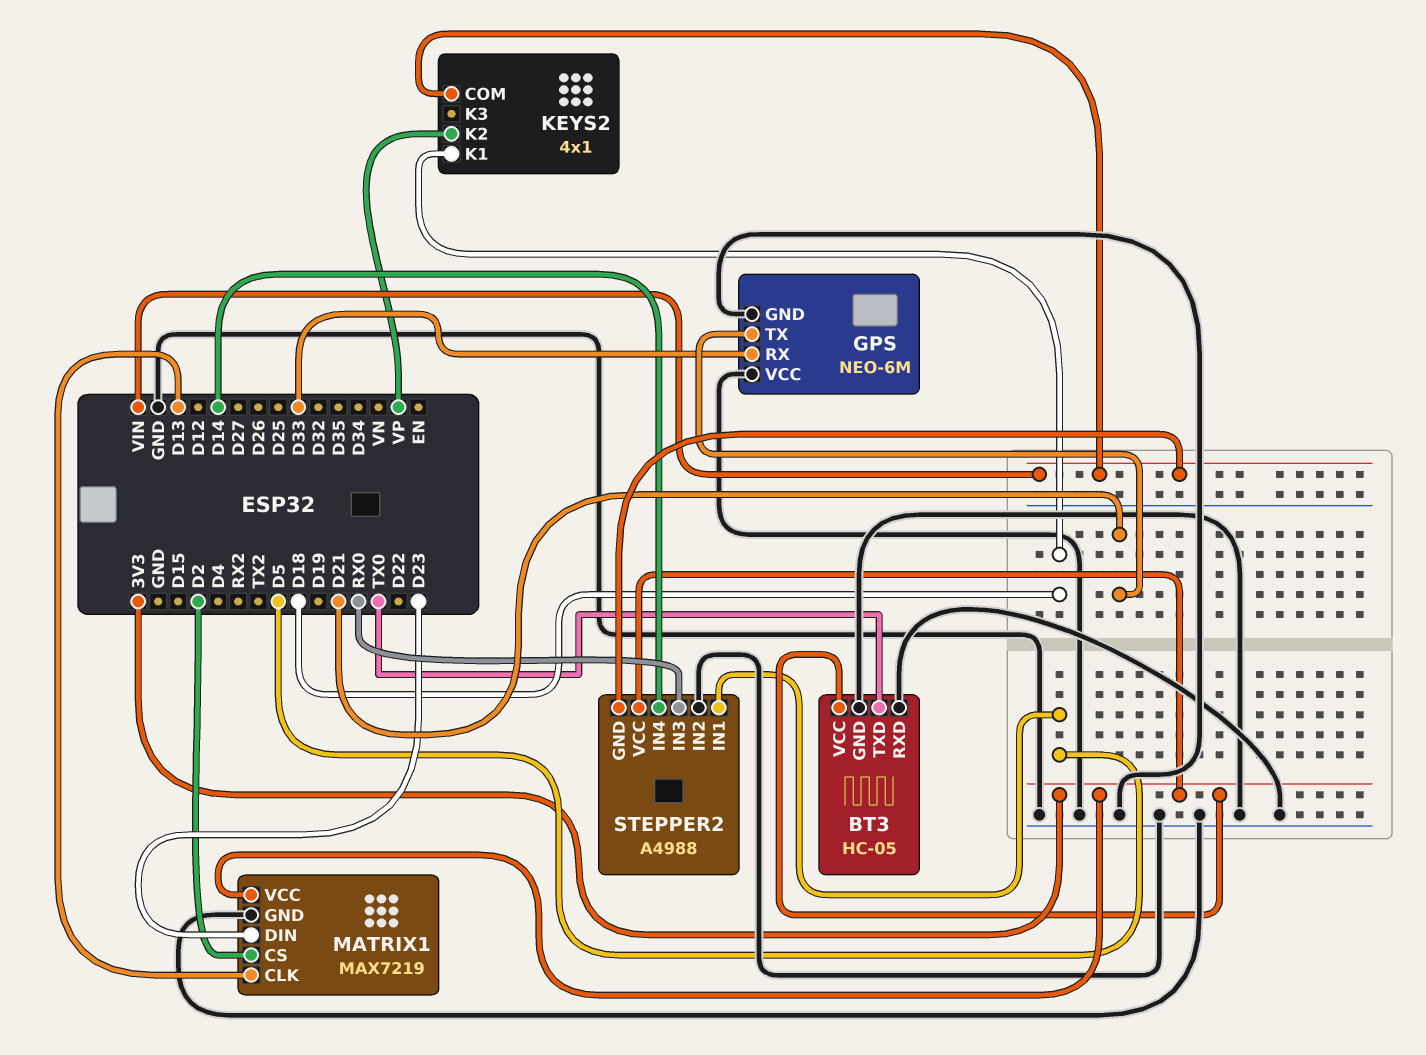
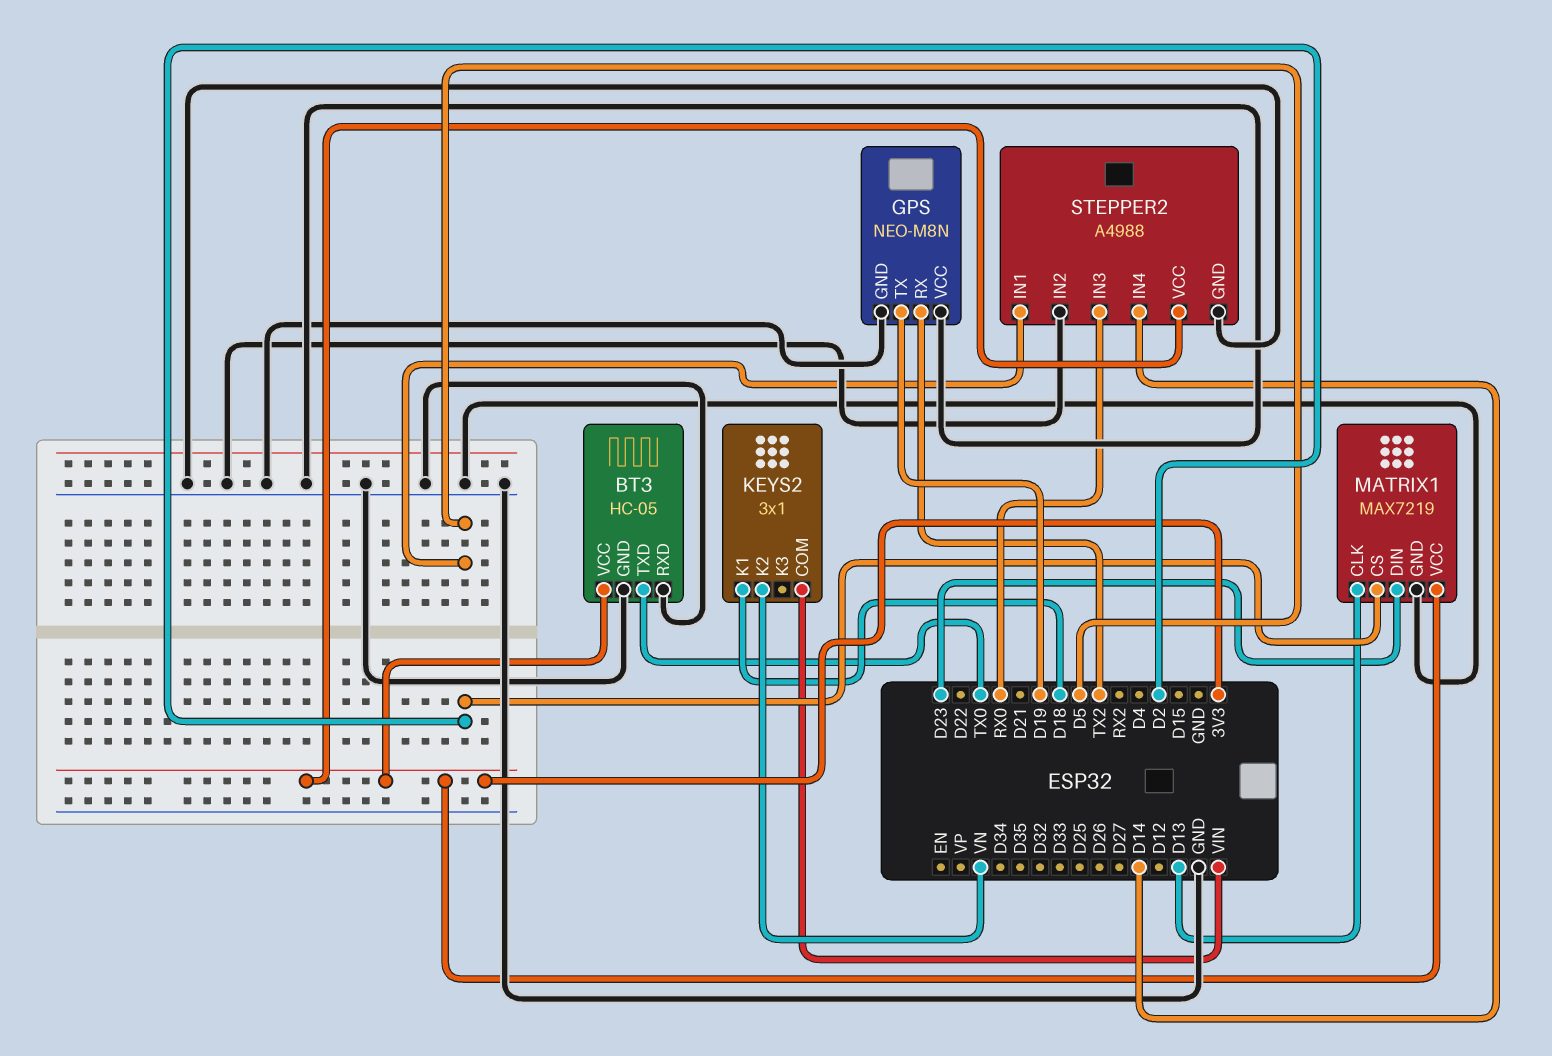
GPS: NEO-6M -> NEO-M8N
GPS pin RX: D33 -> TX2
GPS pin TX: D21 -> D19
KEYS2: 4x1 -> 3x1
KEYS2 pin K2: VP -> VN
STEPPER2 pin GND: VIN -> GND

